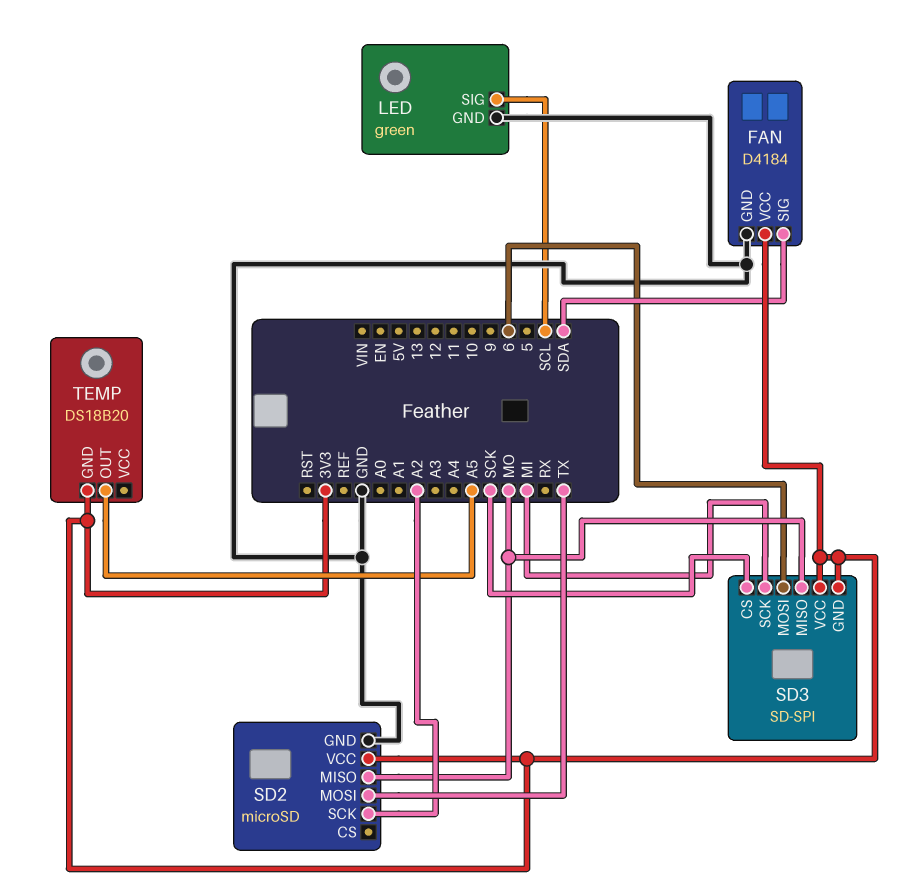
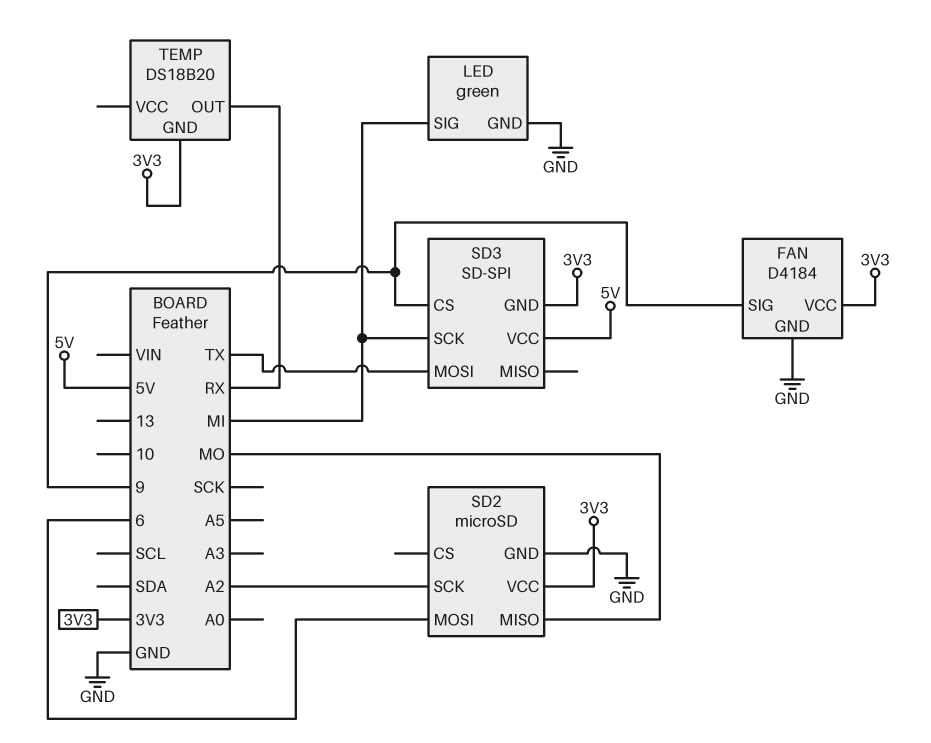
FAN pin SIG: SDA -> 9
LED pin SIG: SCL -> MI
SD2 pin MOSI: TX -> 6
SD3 pin CS: SCK -> 9
SD3 pin MISO: MO -> none
SD3 pin MOSI: 6 -> TX
SD3 pin VCC: 3V3 -> 5V
TEMP pin OUT: A5 -> RX

